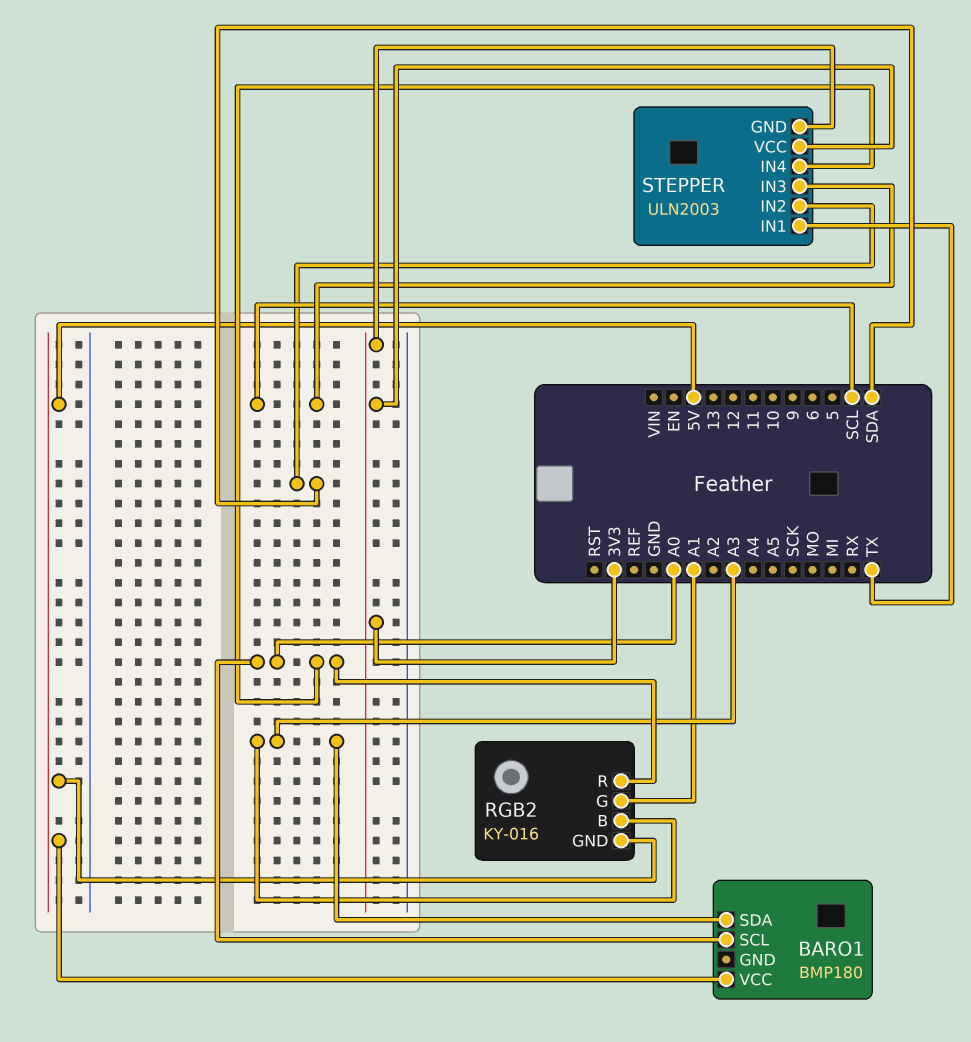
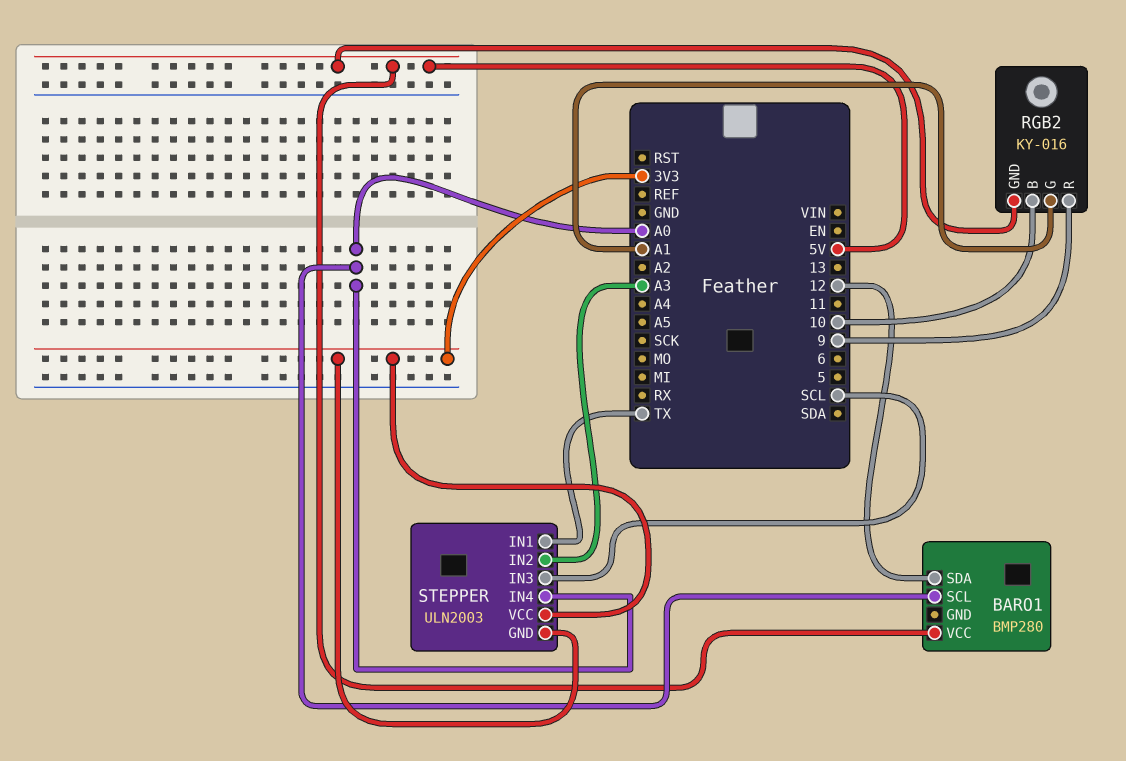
BARO1: BMP180 -> BMP280
BARO1 pin SDA: A3 -> 12
RGB2 pin B: A3 -> 10
RGB2 pin R: A0 -> 9
STEPPER pin IN2: SDA -> A3

